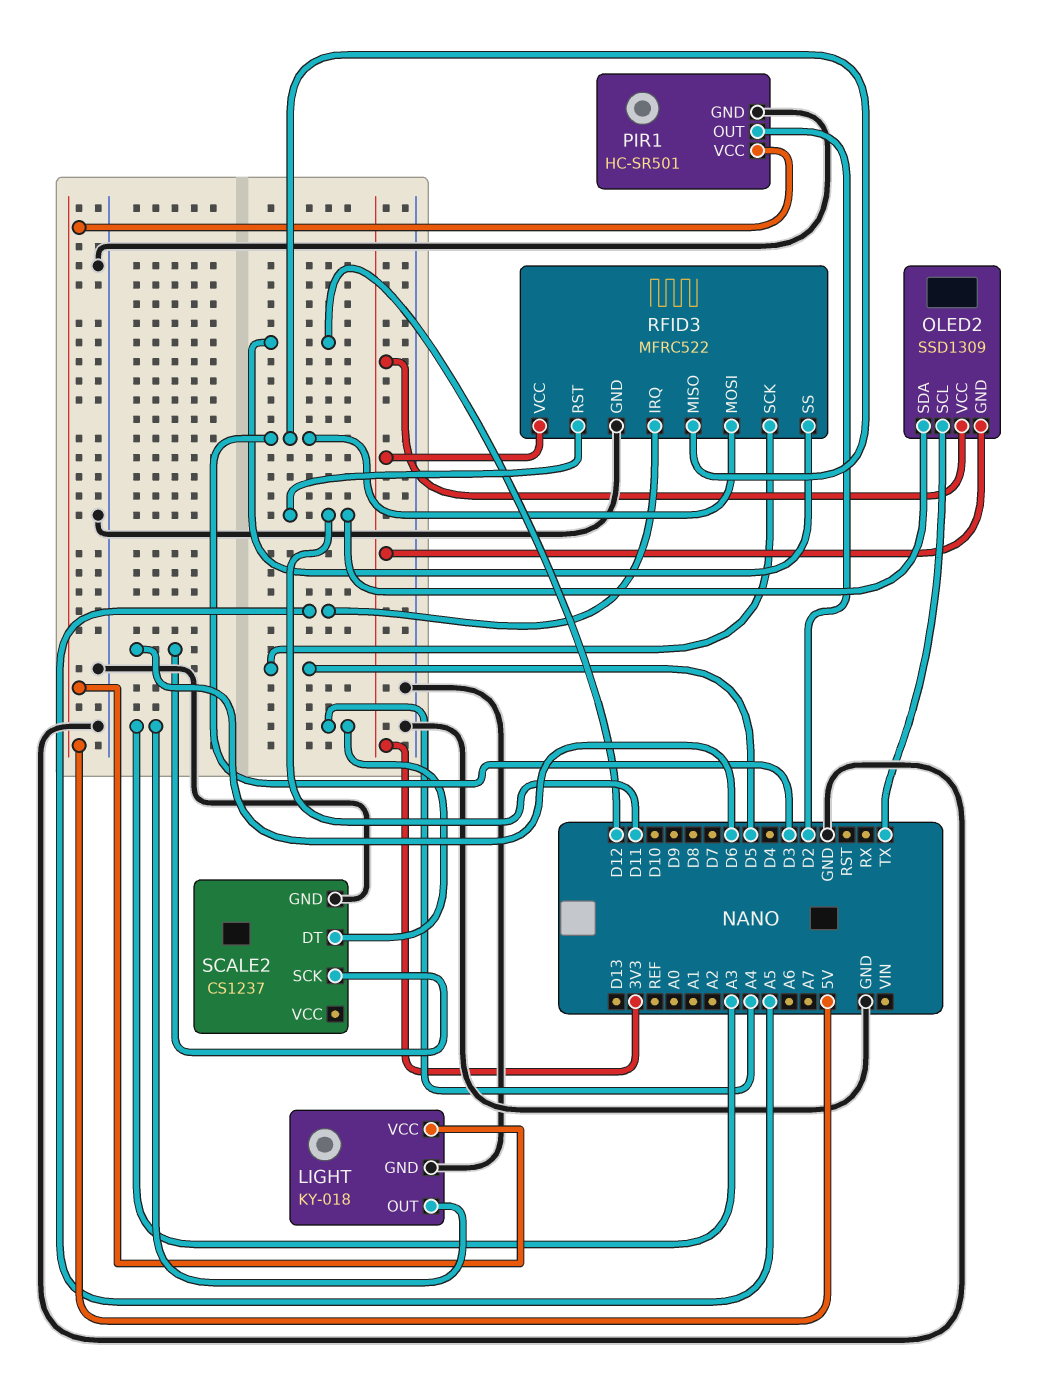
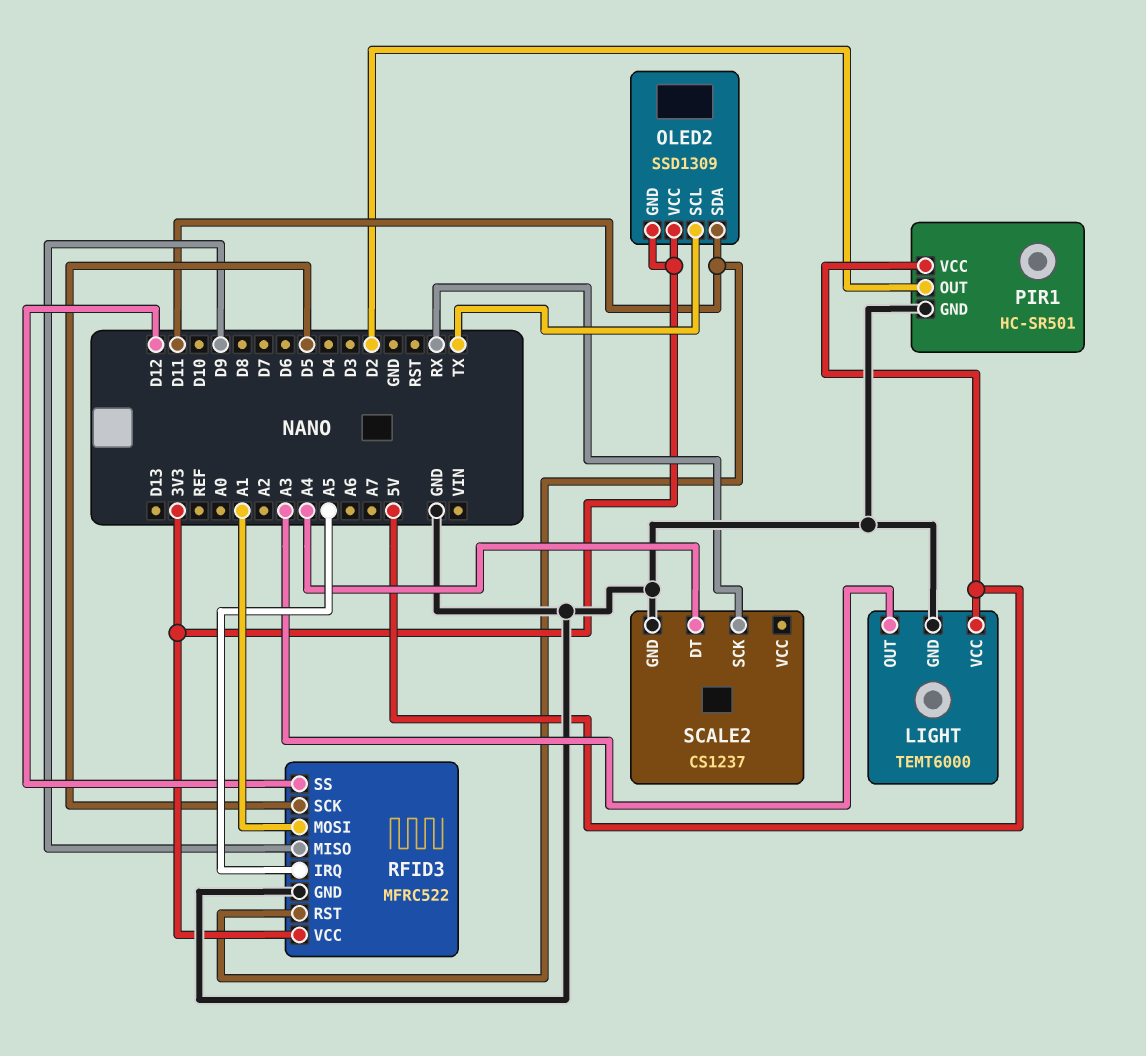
LIGHT: KY-018 -> TEMT6000
RFID3 pin MISO: D3 -> D9
RFID3 pin MOSI: D3 -> A1
SCALE2 pin SCK: D6 -> RX

